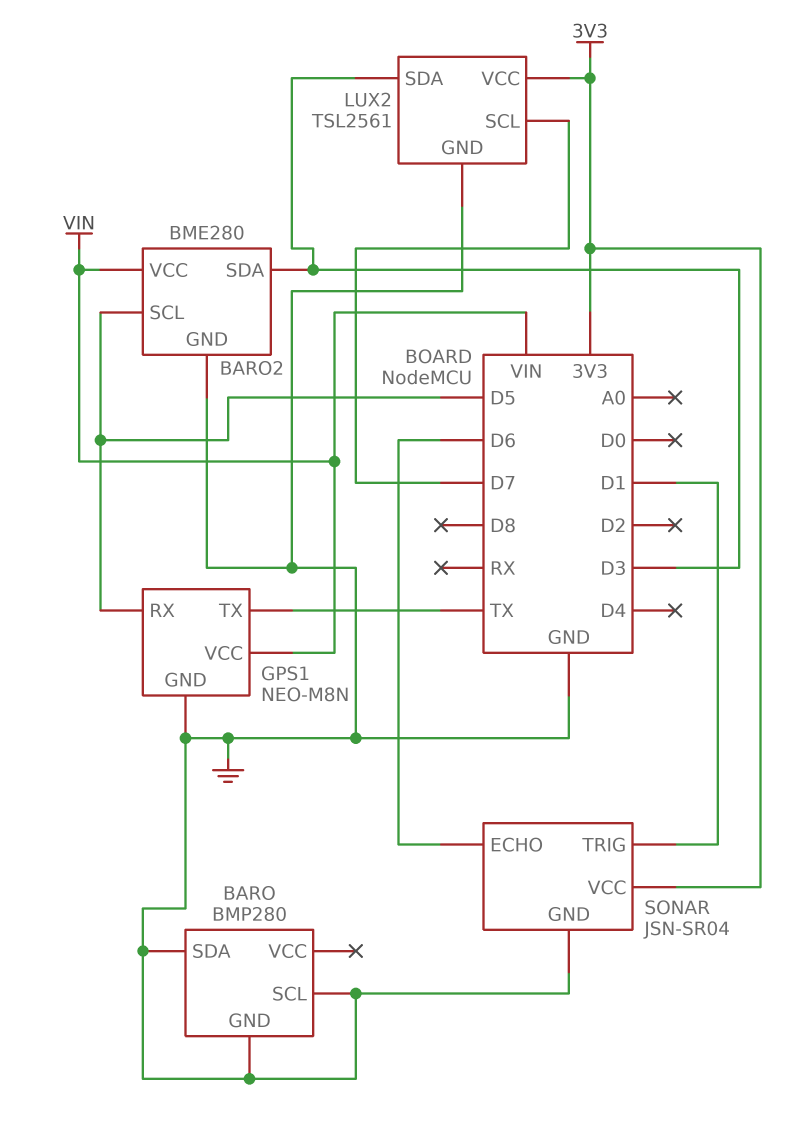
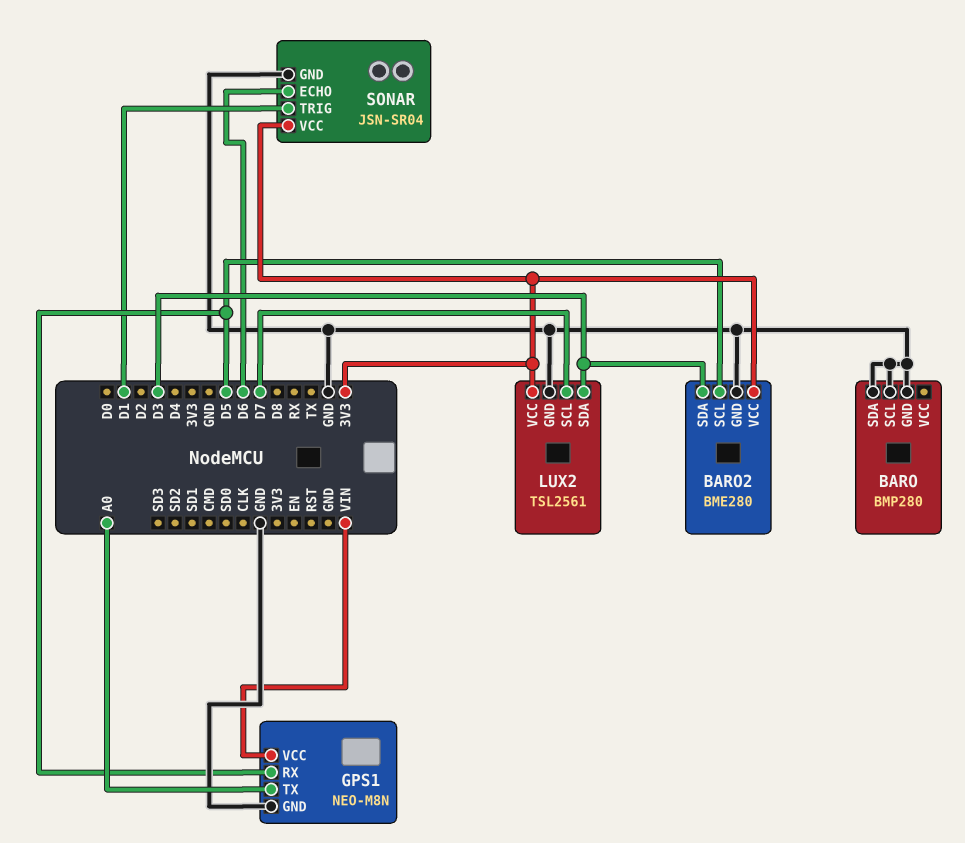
BARO2 pin VCC: VIN -> 3V3
GPS1 pin TX: TX -> A0

